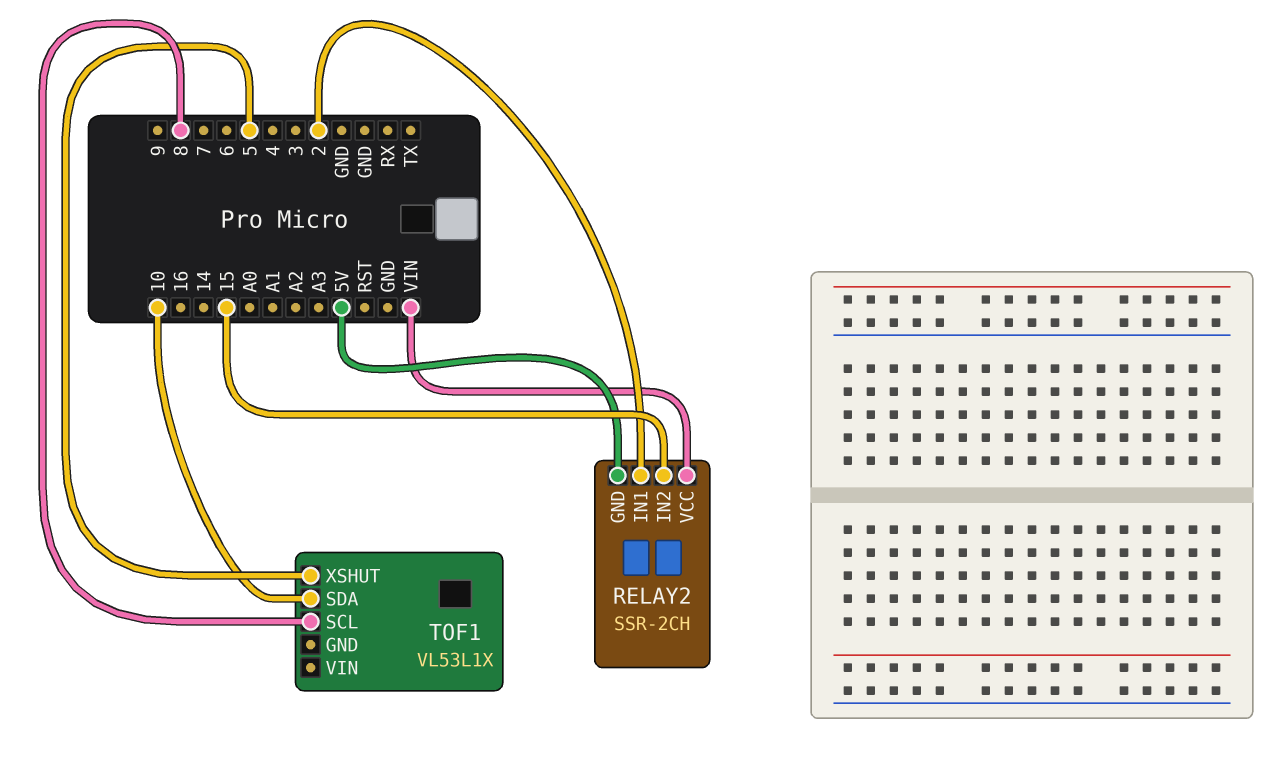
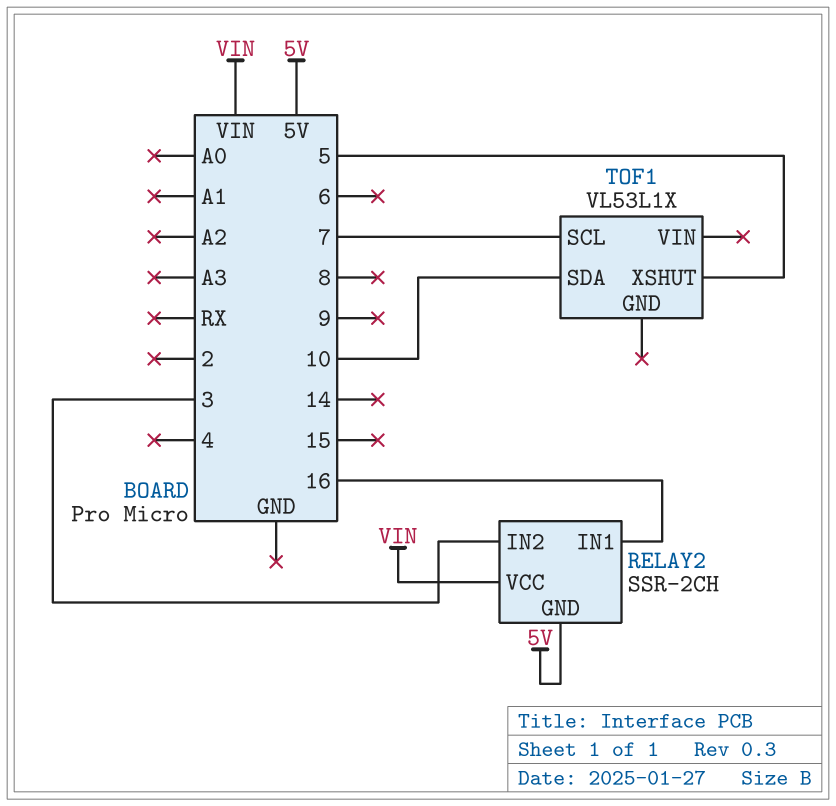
RELAY2 pin IN1: 2 -> 16
RELAY2 pin IN2: 15 -> 3
TOF1 pin SCL: 8 -> 7

